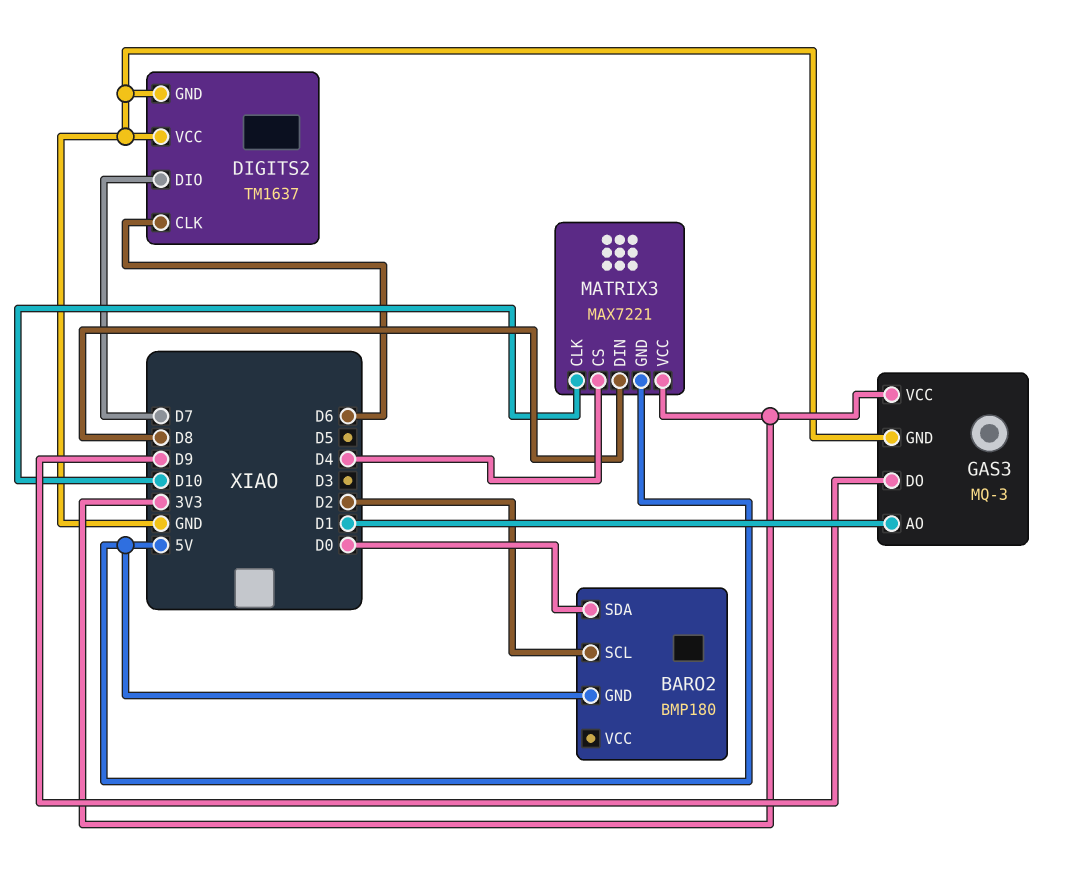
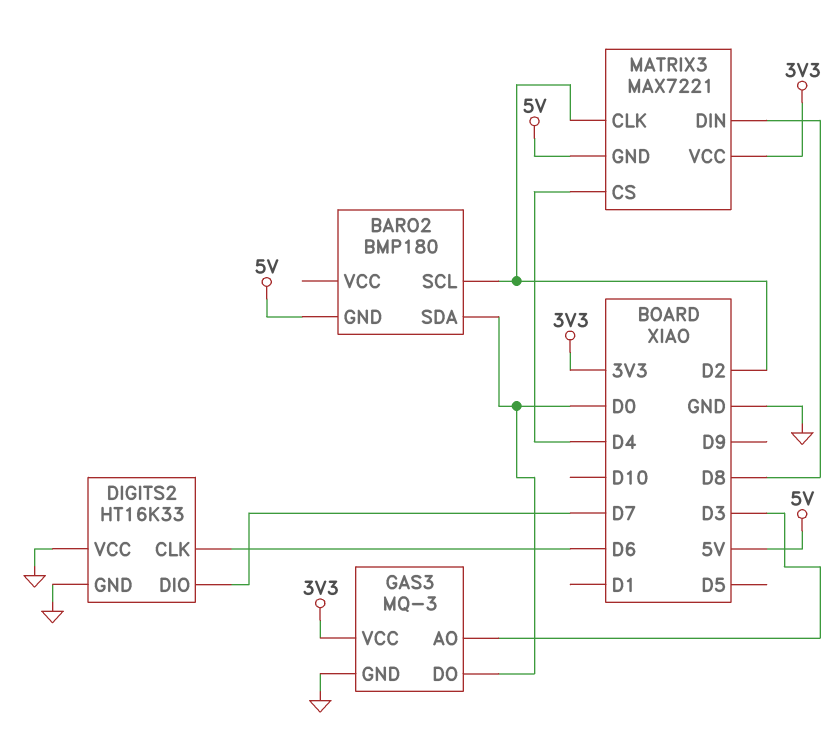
DIGITS2: TM1637 -> HT16K33
GAS3 pin AO: D1 -> D3
GAS3 pin DO: D9 -> D0
MATRIX3 pin CLK: D10 -> D2

